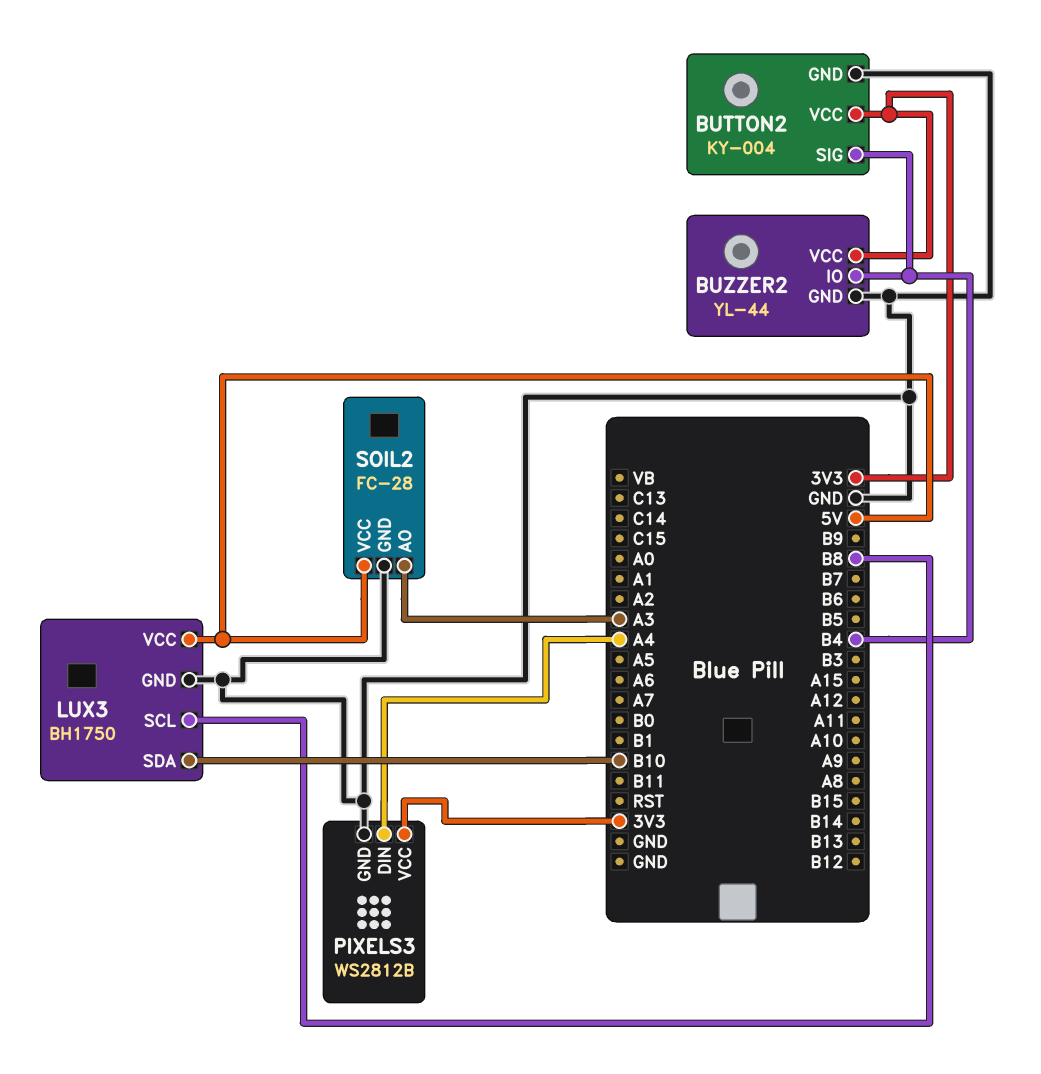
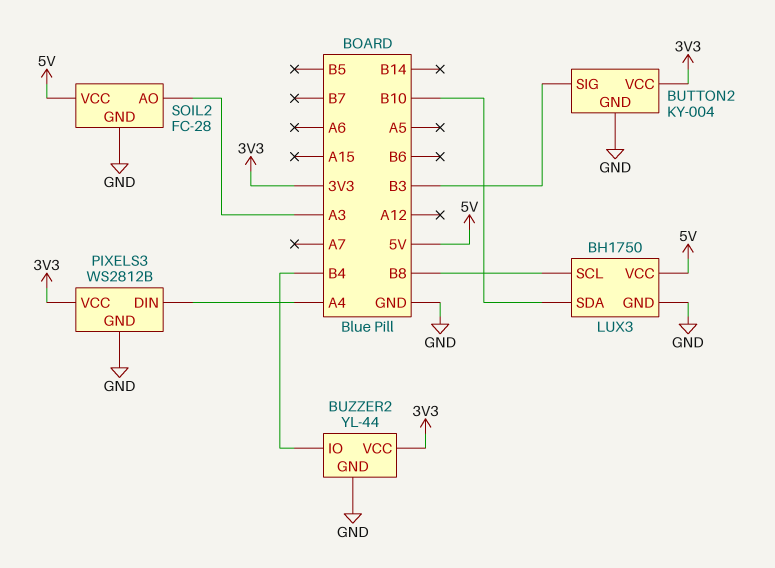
BUTTON2 pin SIG: B4 -> B3

